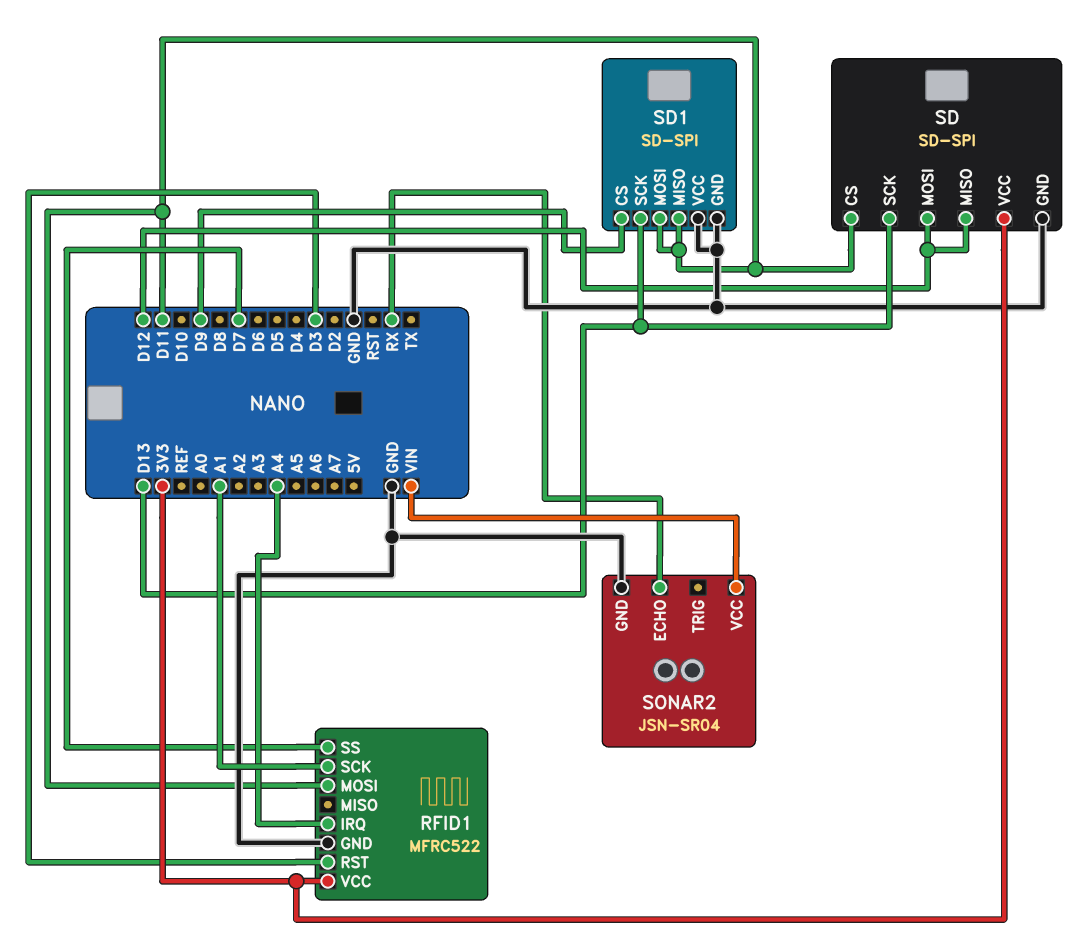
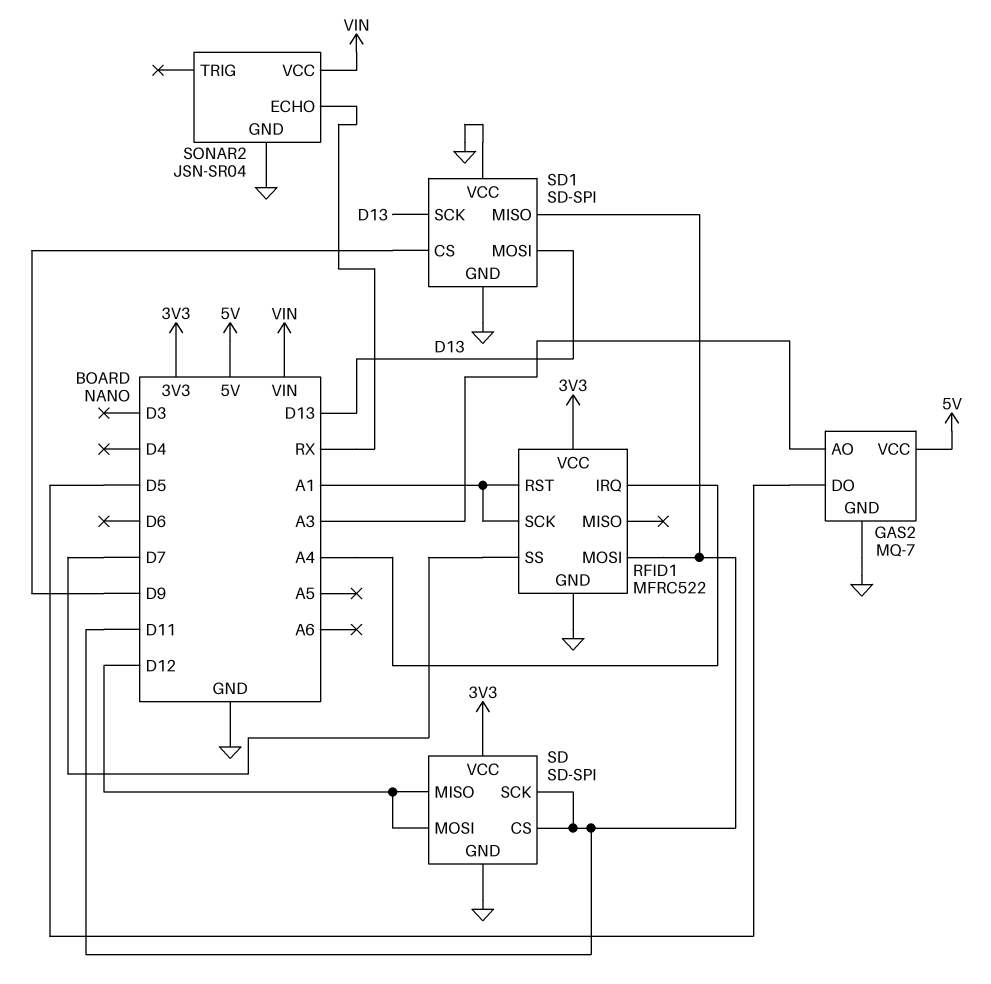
GAS2: none -> MQ-7
GAS2 pin AO: none -> A3
GAS2 pin DO: none -> D5
GAS2 pin GND: none -> GND
GAS2 pin VCC: none -> 5V
RFID1 pin RST: D3 -> A1
SD pin SCK: D13 -> D11
SD1 pin MOSI: D11 -> D13

